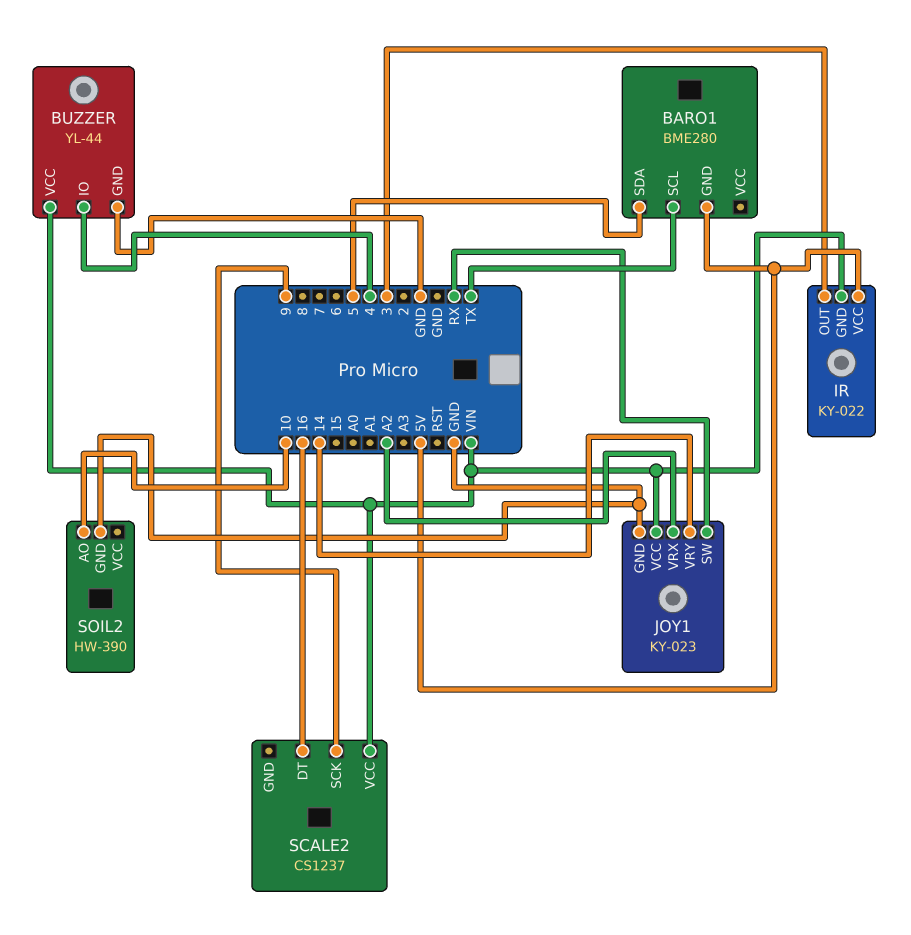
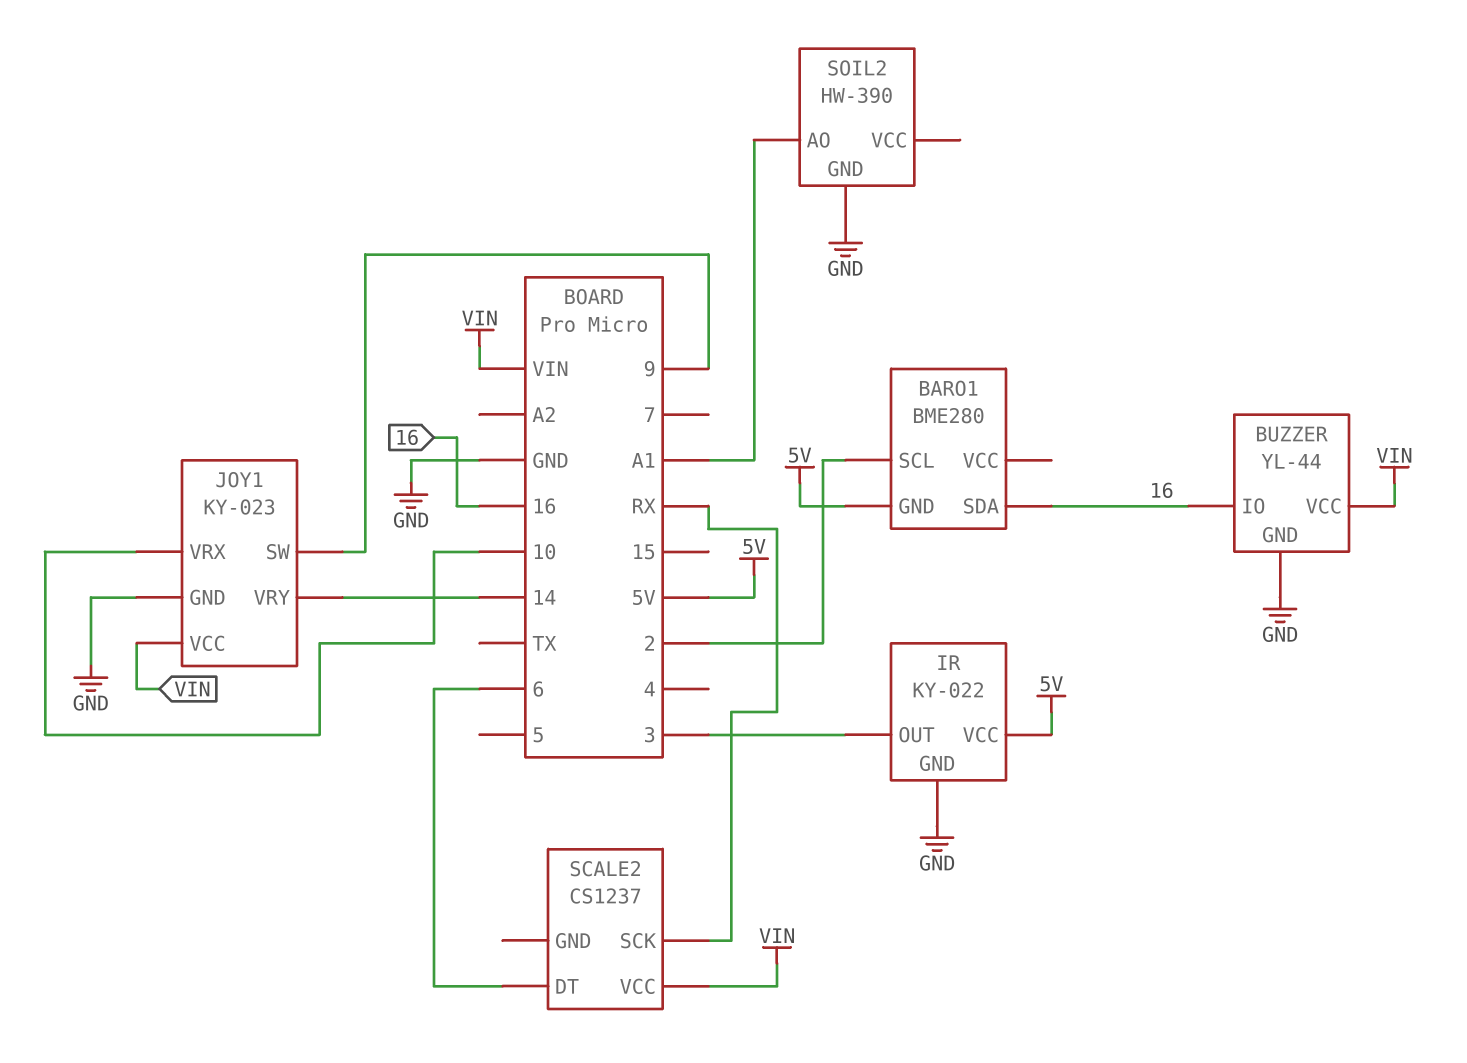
BARO1 pin SCL: TX -> 2
BARO1 pin SDA: 5 -> 16
BUZZER pin IO: 4 -> 16
IR pin GND: VIN -> GND
JOY1 pin SW: RX -> 9
JOY1 pin VRX: A2 -> 10
SCALE2 pin DT: 16 -> 6
SCALE2 pin SCK: 9 -> RX
SOIL2 pin AO: 10 -> A1

